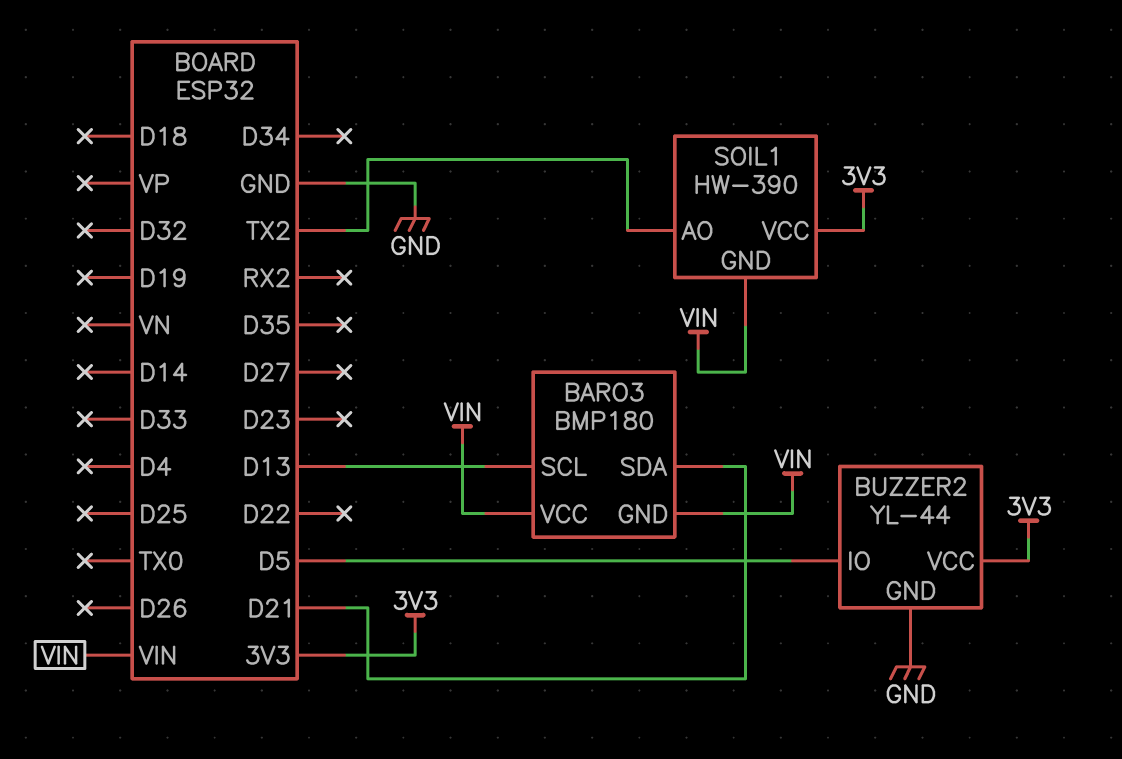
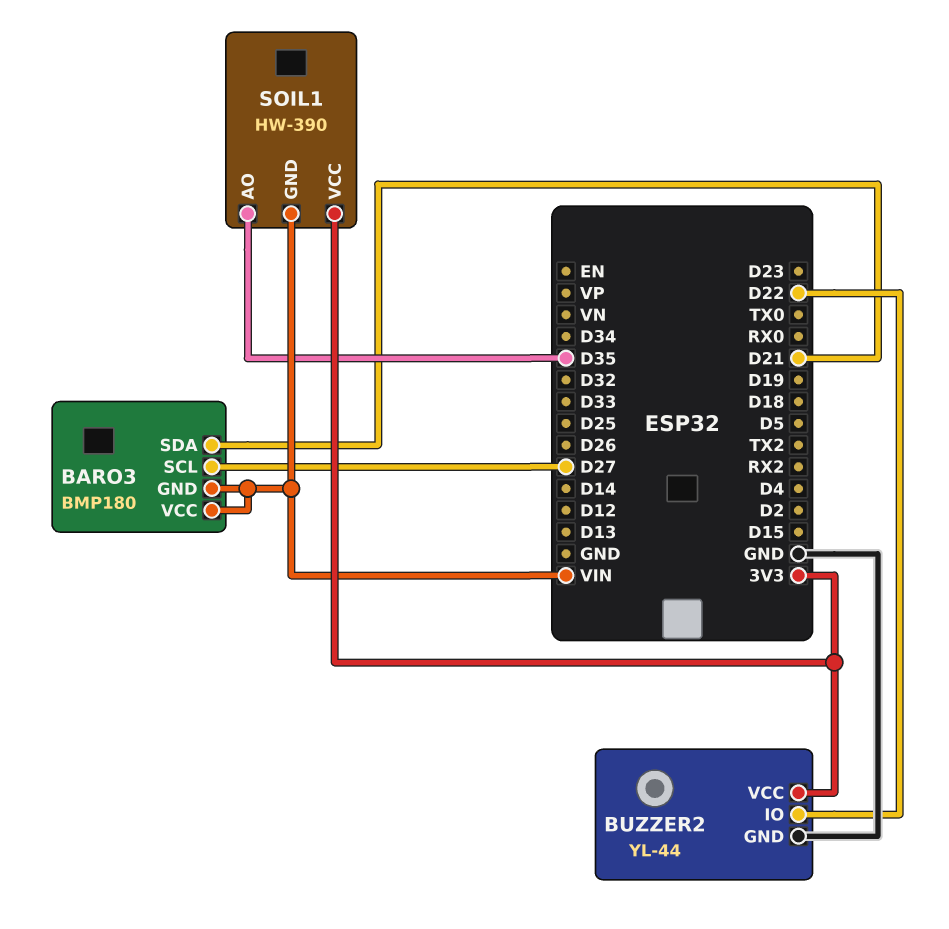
BARO3 pin SCL: D13 -> D27
BUZZER2 pin IO: D5 -> D22
SOIL1 pin AO: TX2 -> D35

